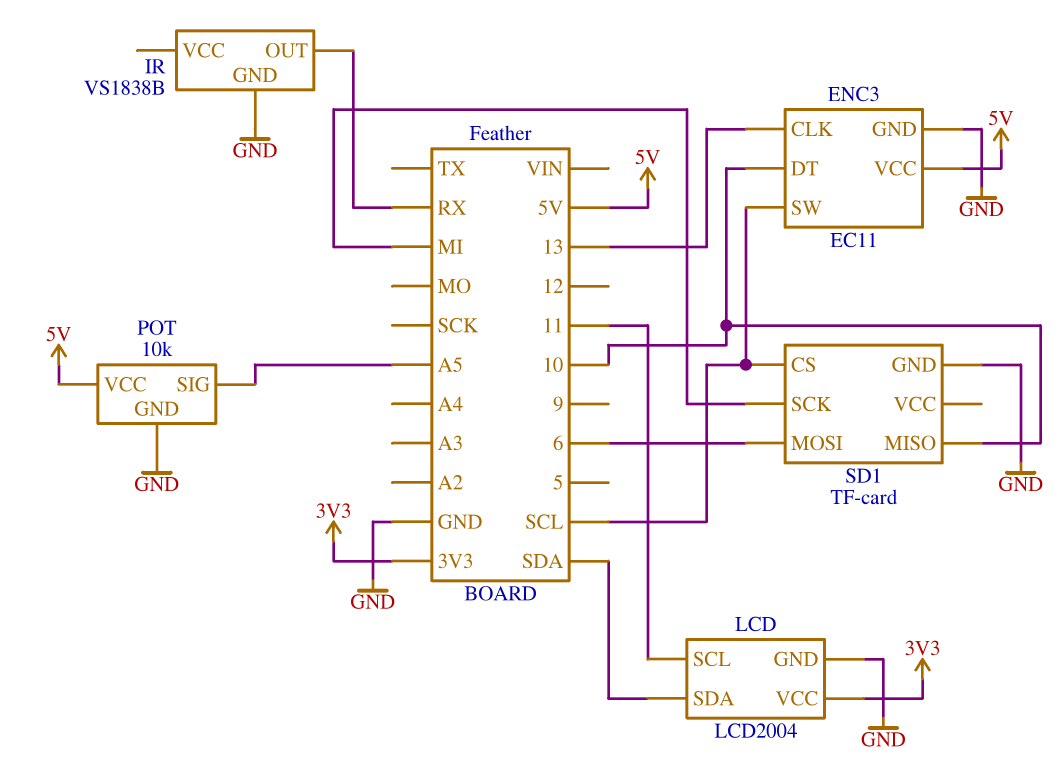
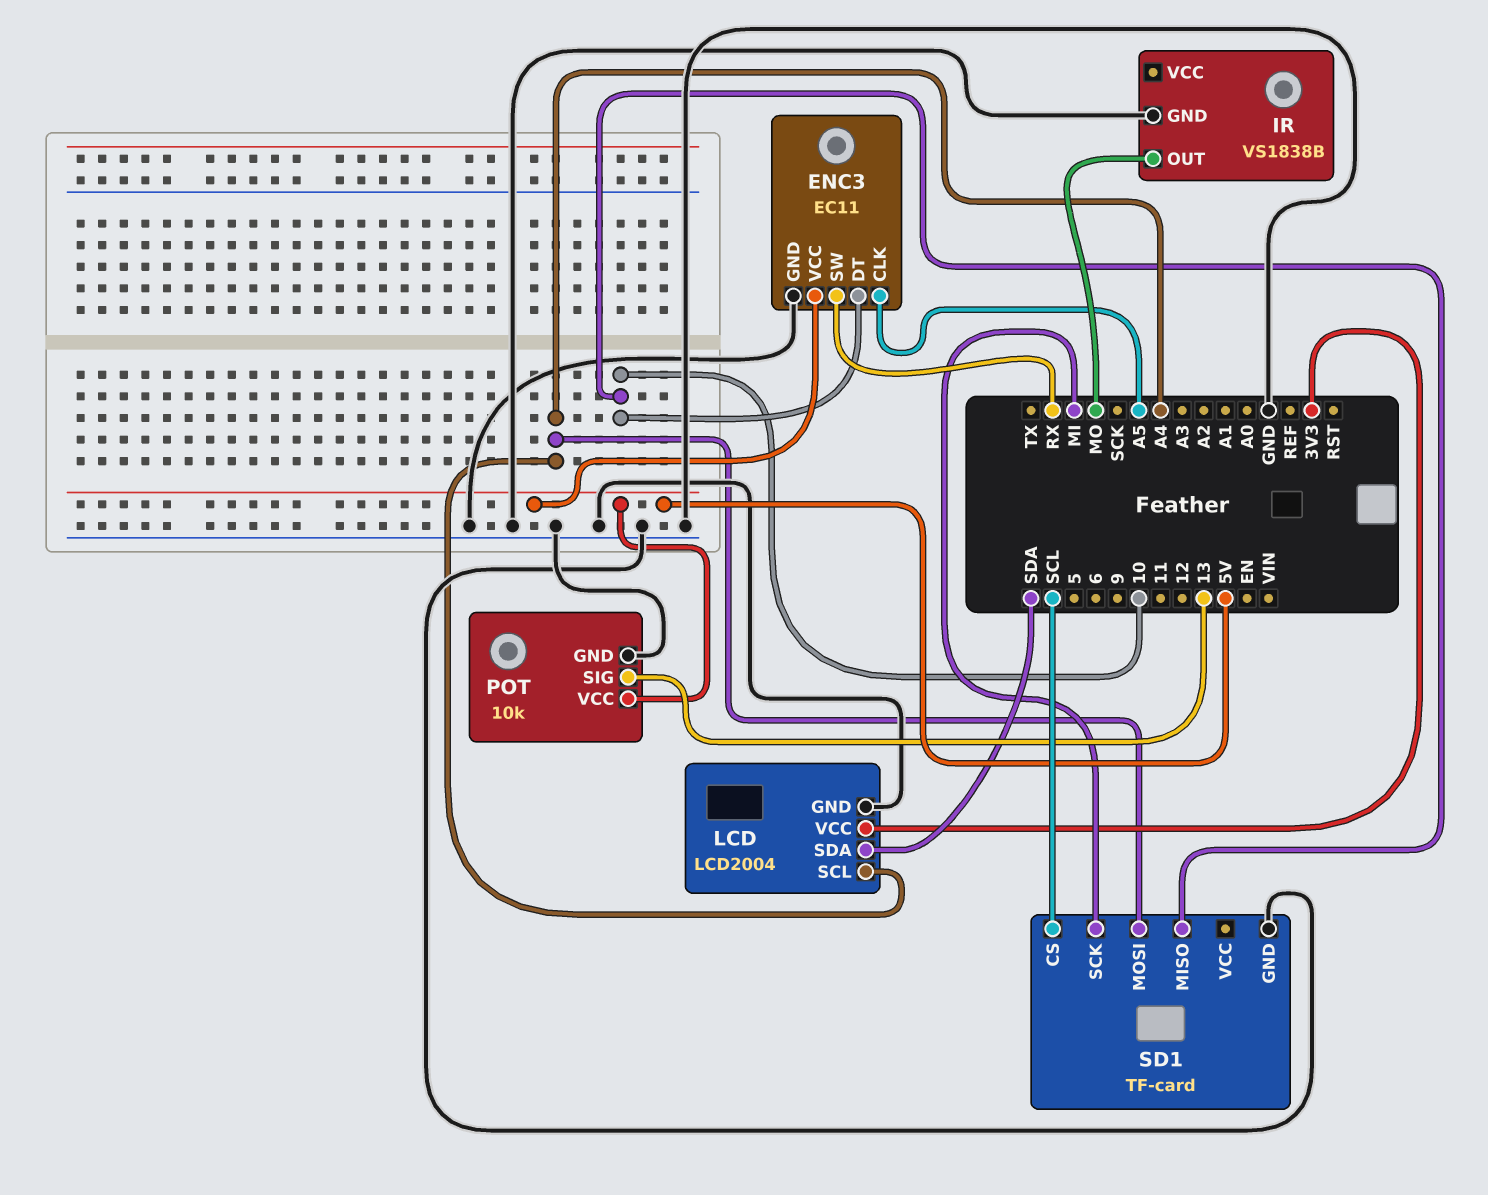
ENC3 pin CLK: 13 -> A5
ENC3 pin SW: SCL -> RX
IR pin OUT: RX -> MO
LCD pin SCL: 11 -> A4
POT pin SIG: A5 -> 13
SD1 pin MOSI: 6 -> A4

